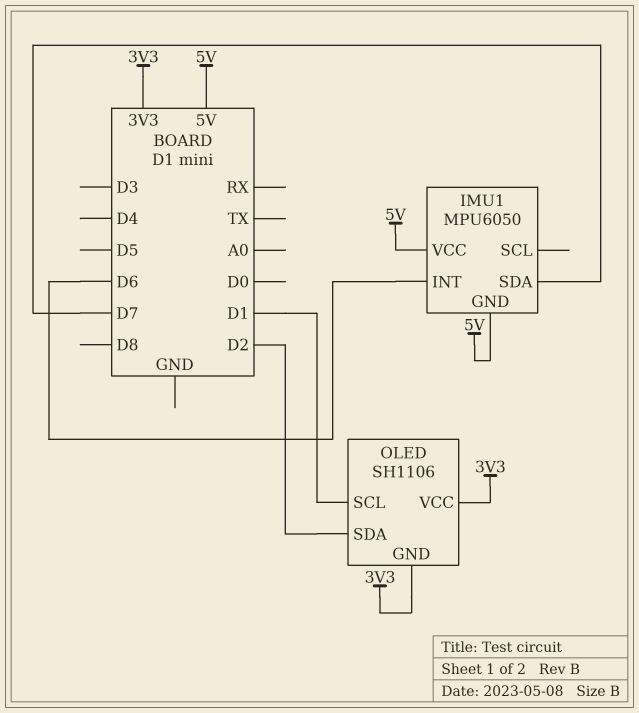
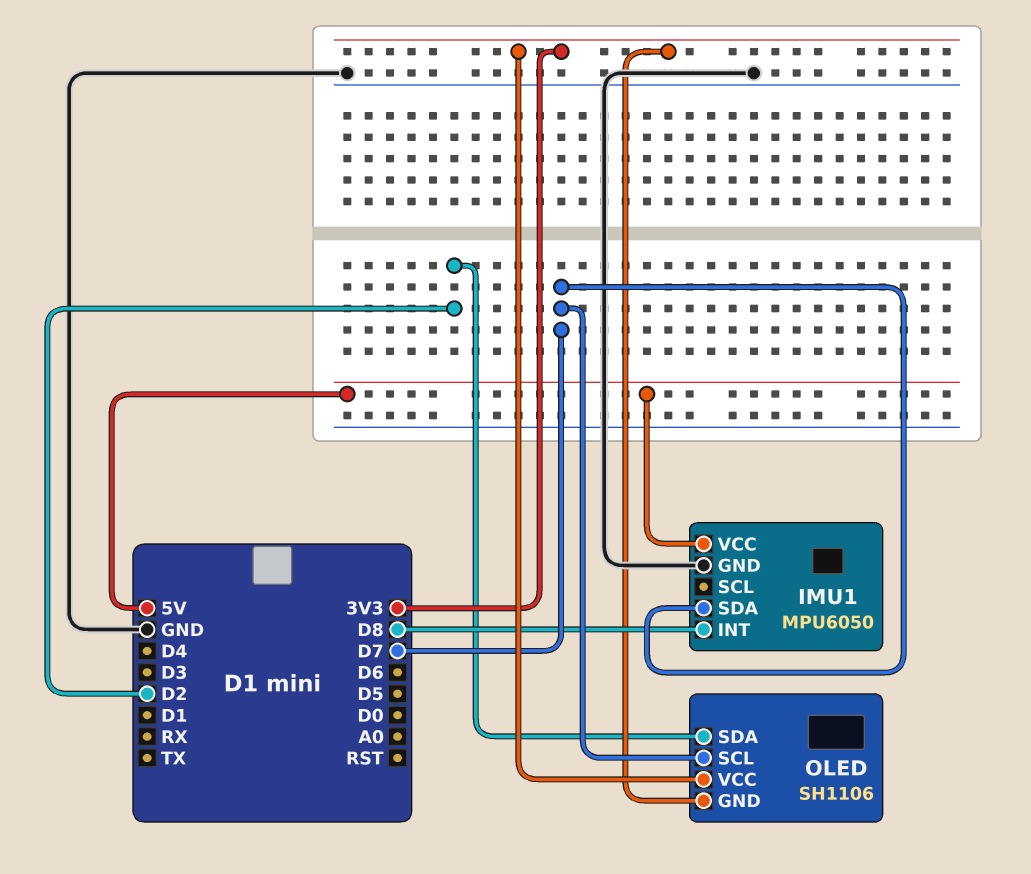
IMU1 pin GND: 5V -> GND
IMU1 pin INT: D6 -> D8
OLED pin SCL: D1 -> D7

